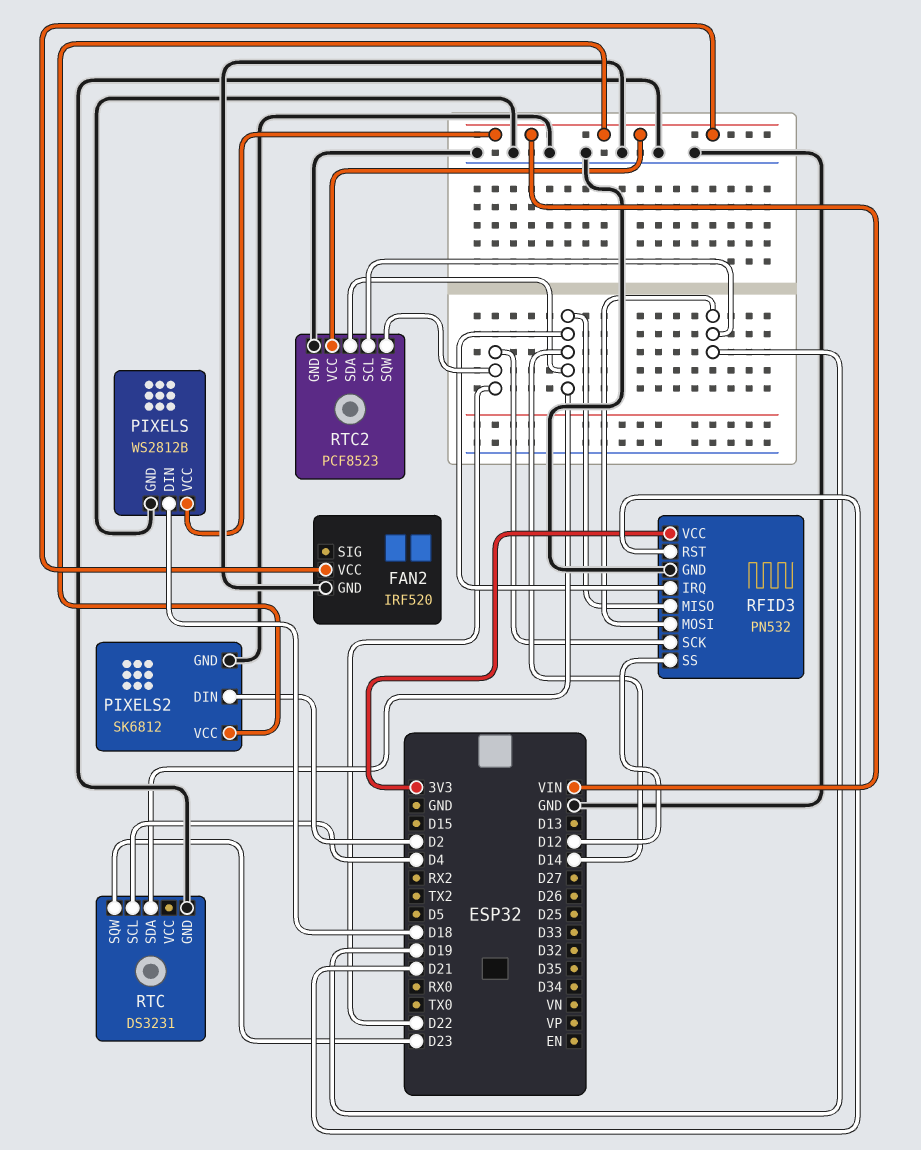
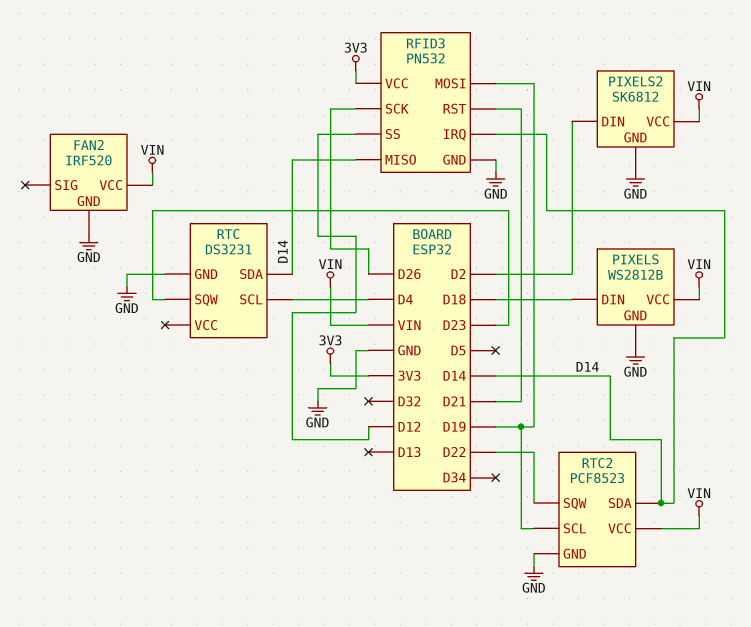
RFID3 pin SCK: D22 -> D26

